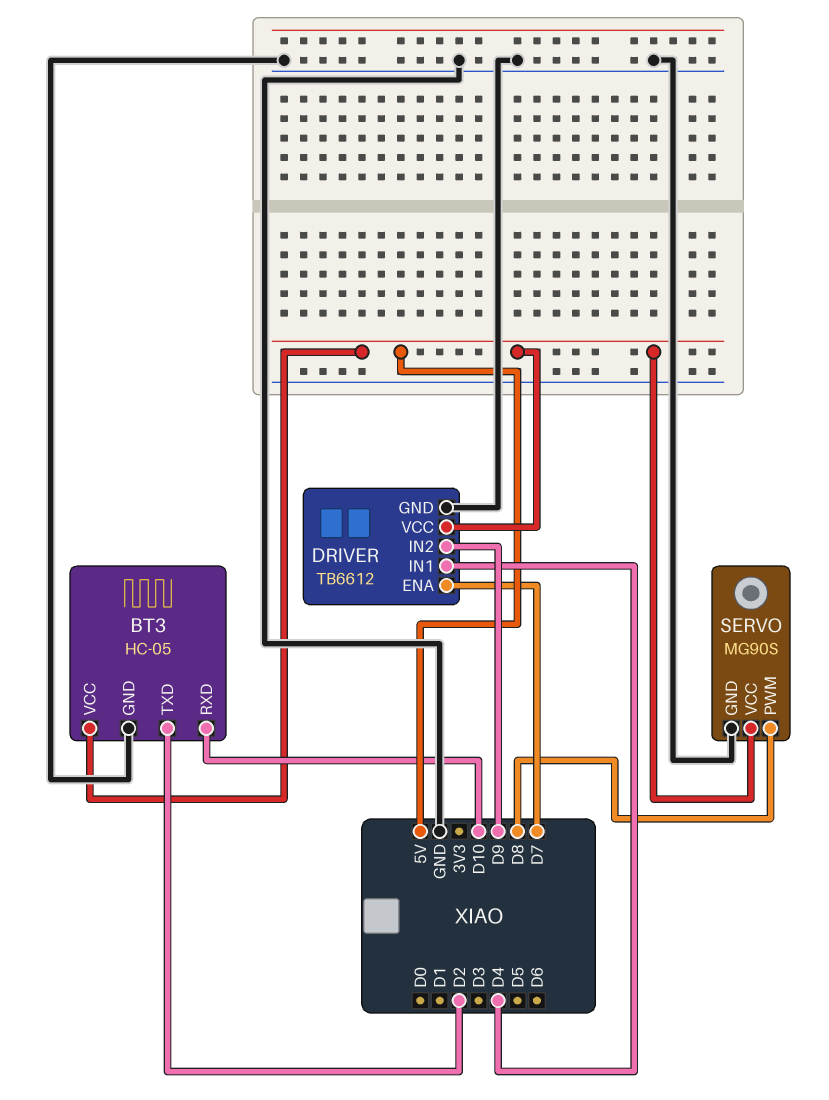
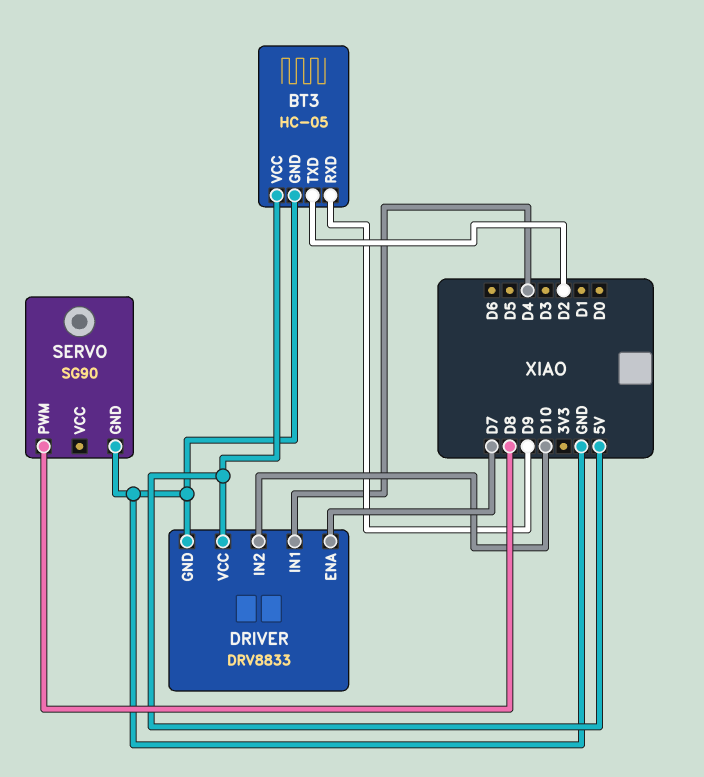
BT3 pin RXD: D10 -> D9
DRIVER: TB6612 -> DRV8833
DRIVER pin IN2: D9 -> D10
SERVO: MG90S -> SG90
SERVO pin VCC: 5V -> none

